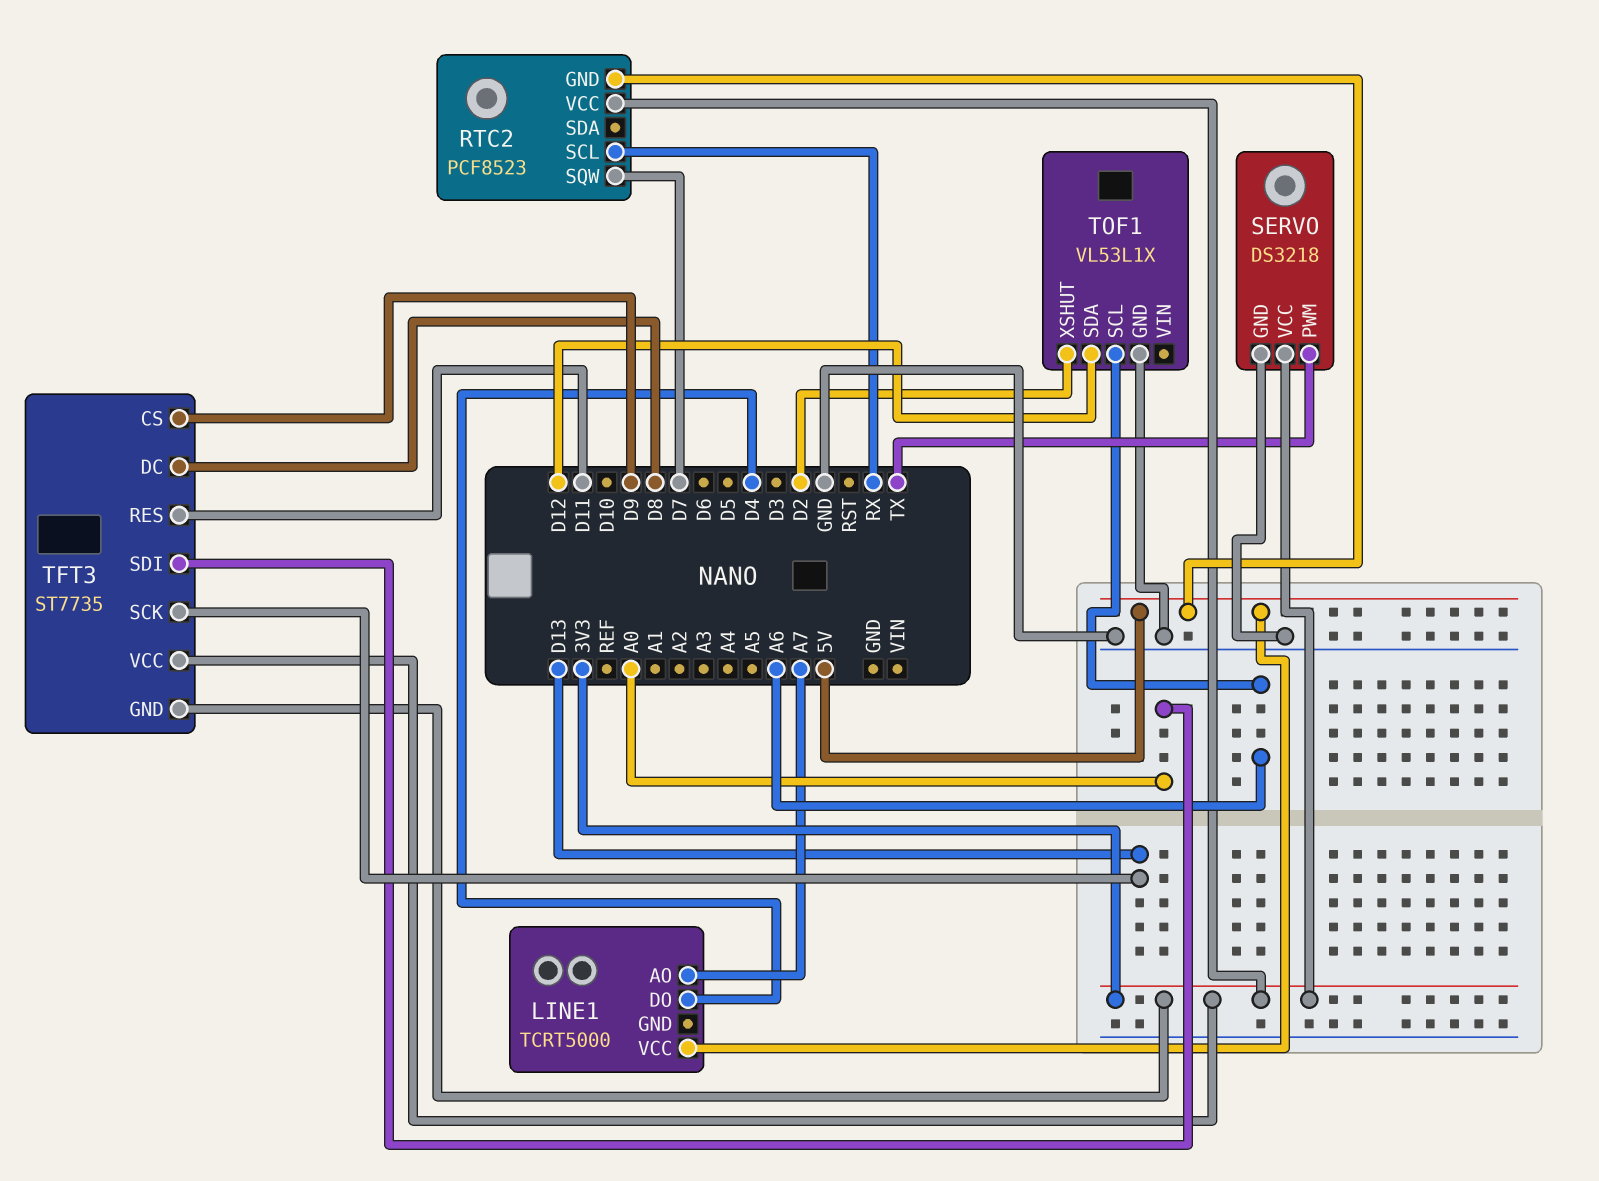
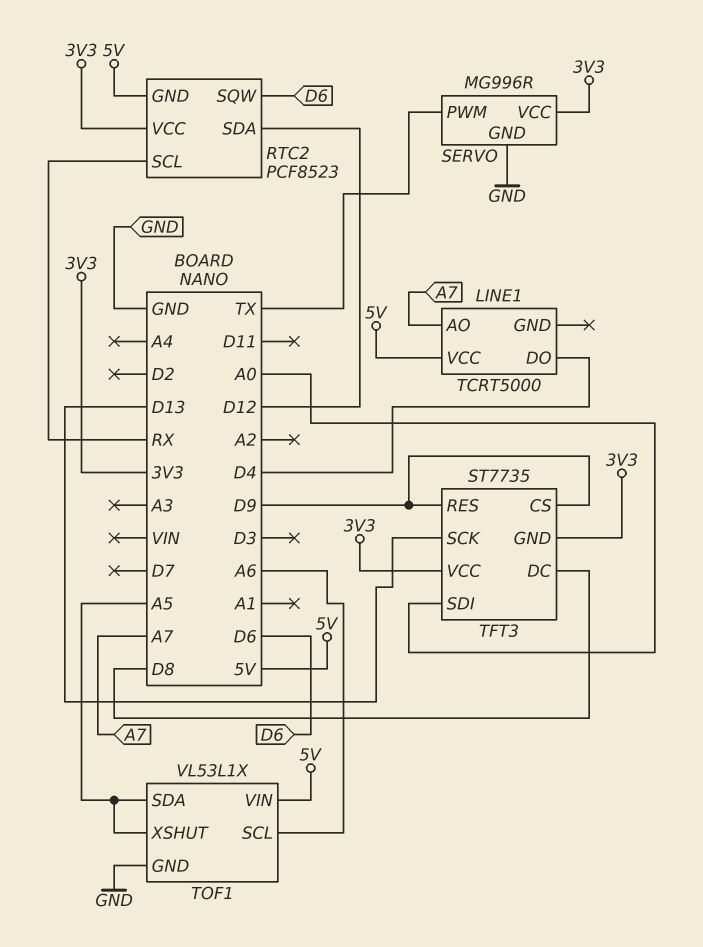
RTC2 pin SDA: none -> D12
RTC2 pin SQW: D7 -> D6
SERVO: DS3218 -> MG996R
TFT3 pin RES: D11 -> D9
TOF1 pin SDA: D12 -> A5
TOF1 pin VIN: none -> 5V
TOF1 pin XSHUT: D2 -> A5

